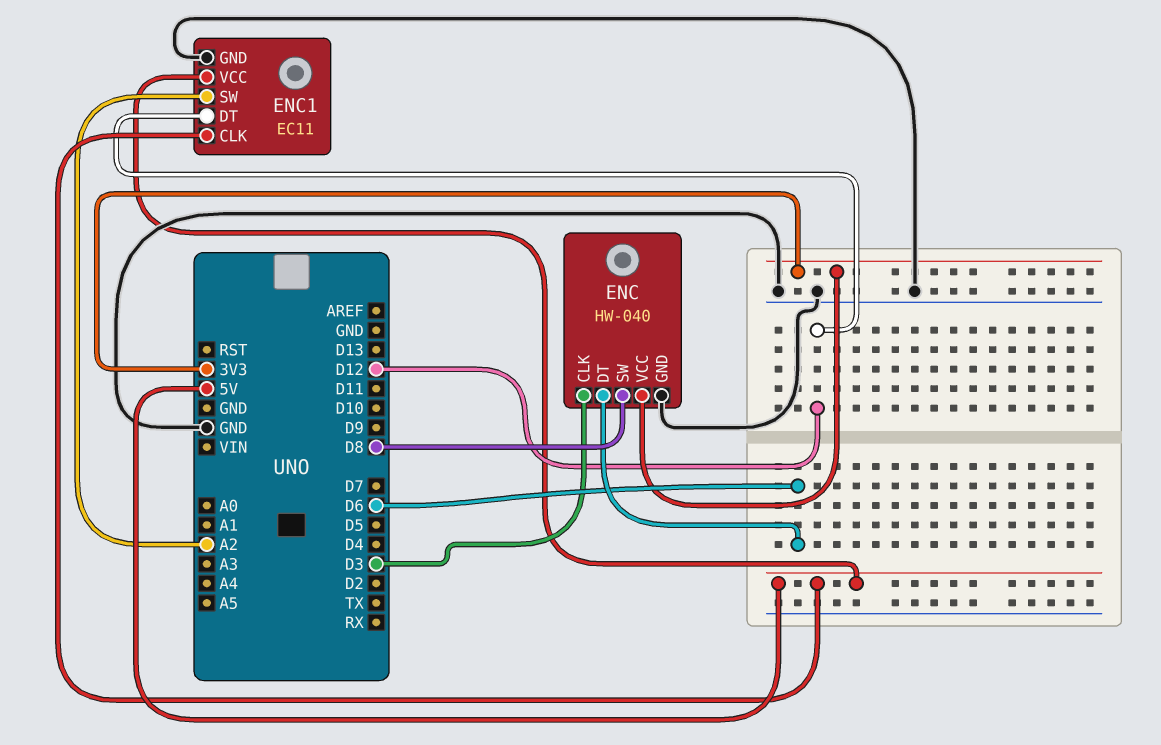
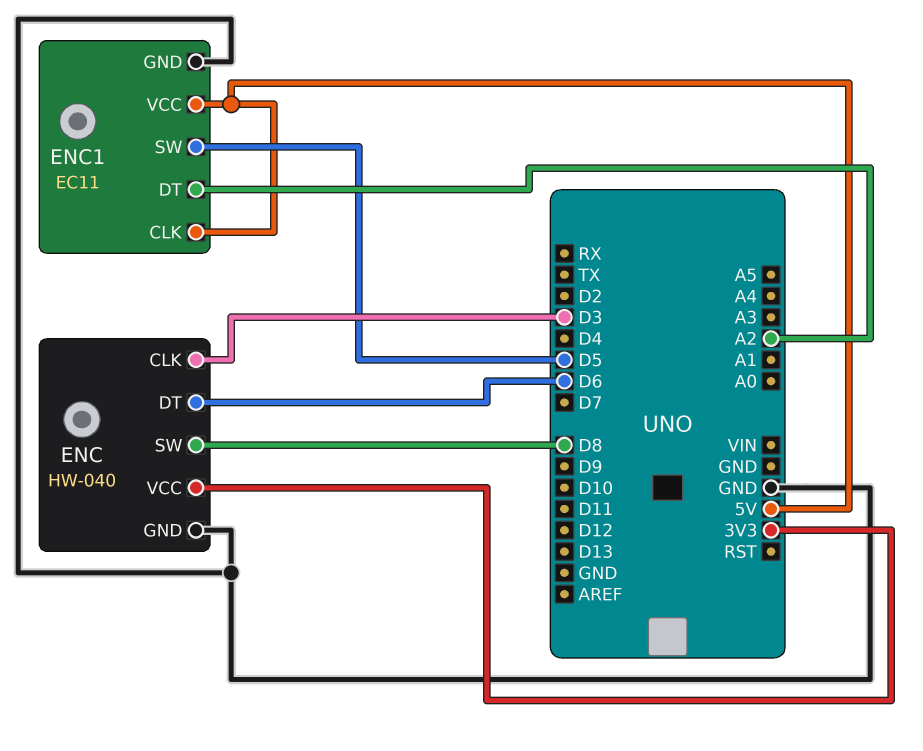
ENC1 pin DT: D12 -> A2
ENC1 pin SW: A2 -> D5

